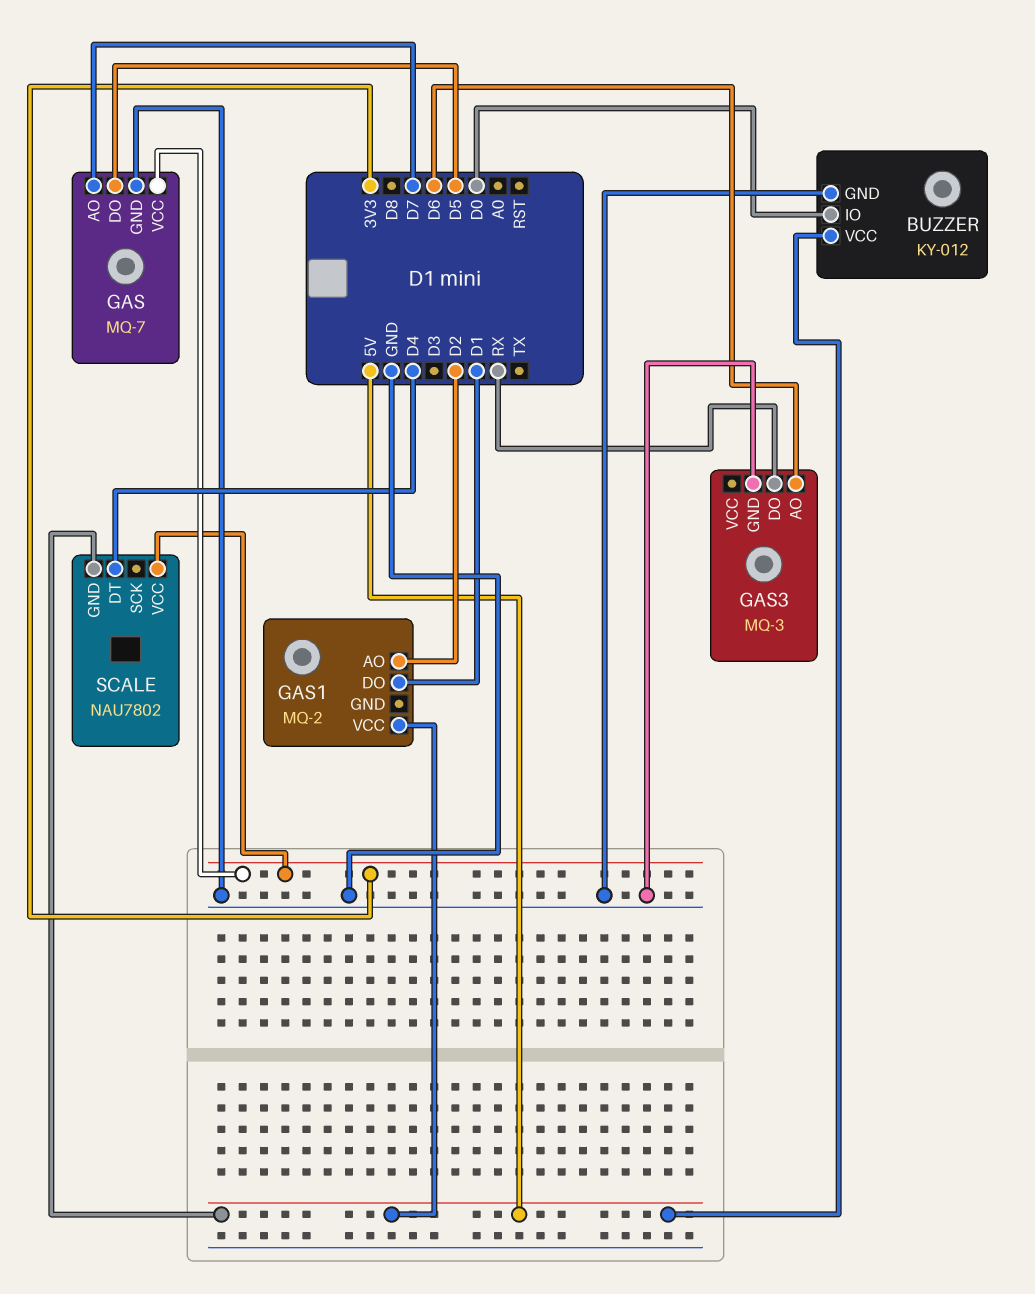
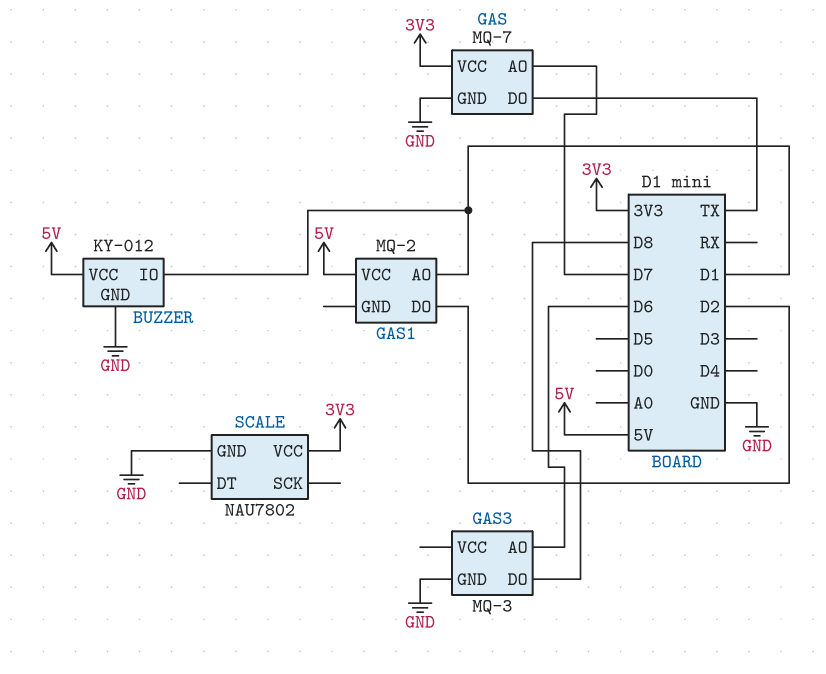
BUZZER pin IO: D0 -> D1
GAS pin DO: D5 -> TX
GAS1 pin AO: D2 -> D1
GAS1 pin DO: D1 -> D2
GAS3 pin DO: RX -> D8
SCALE pin DT: D4 -> none
SCALE pin GND: 5V -> GND

